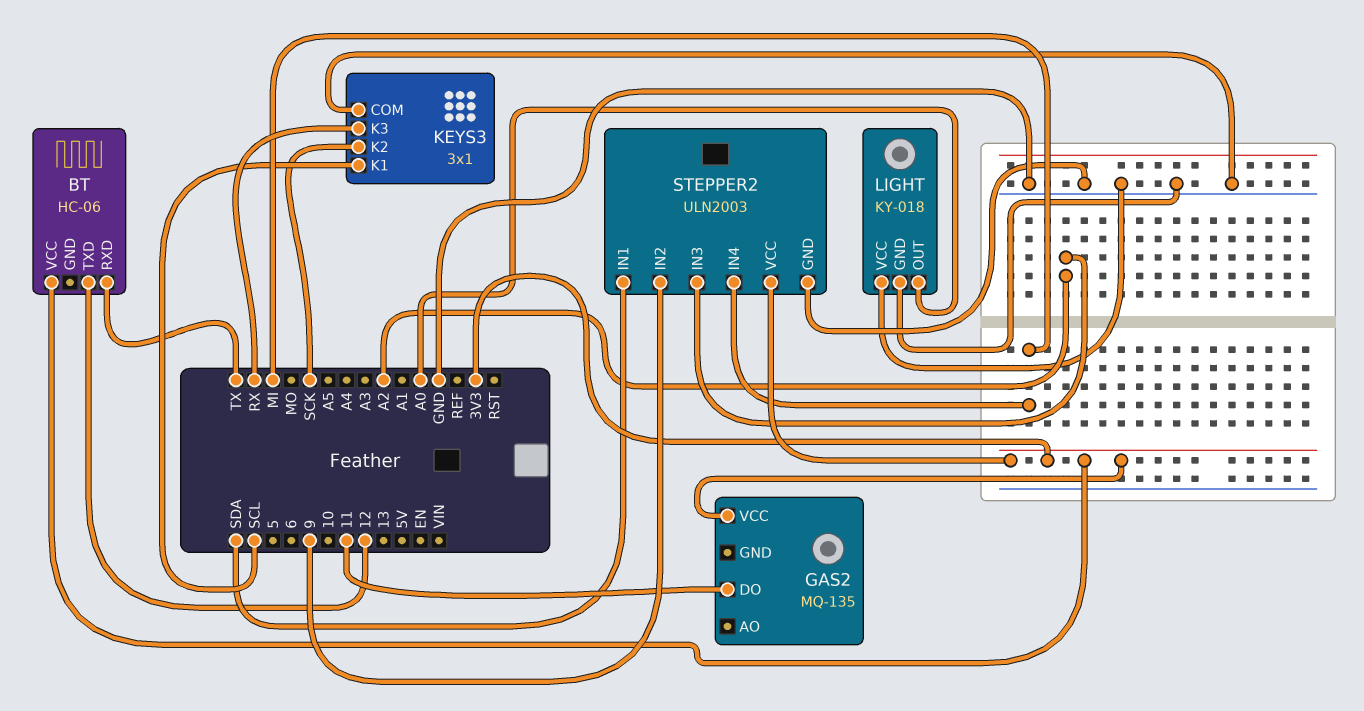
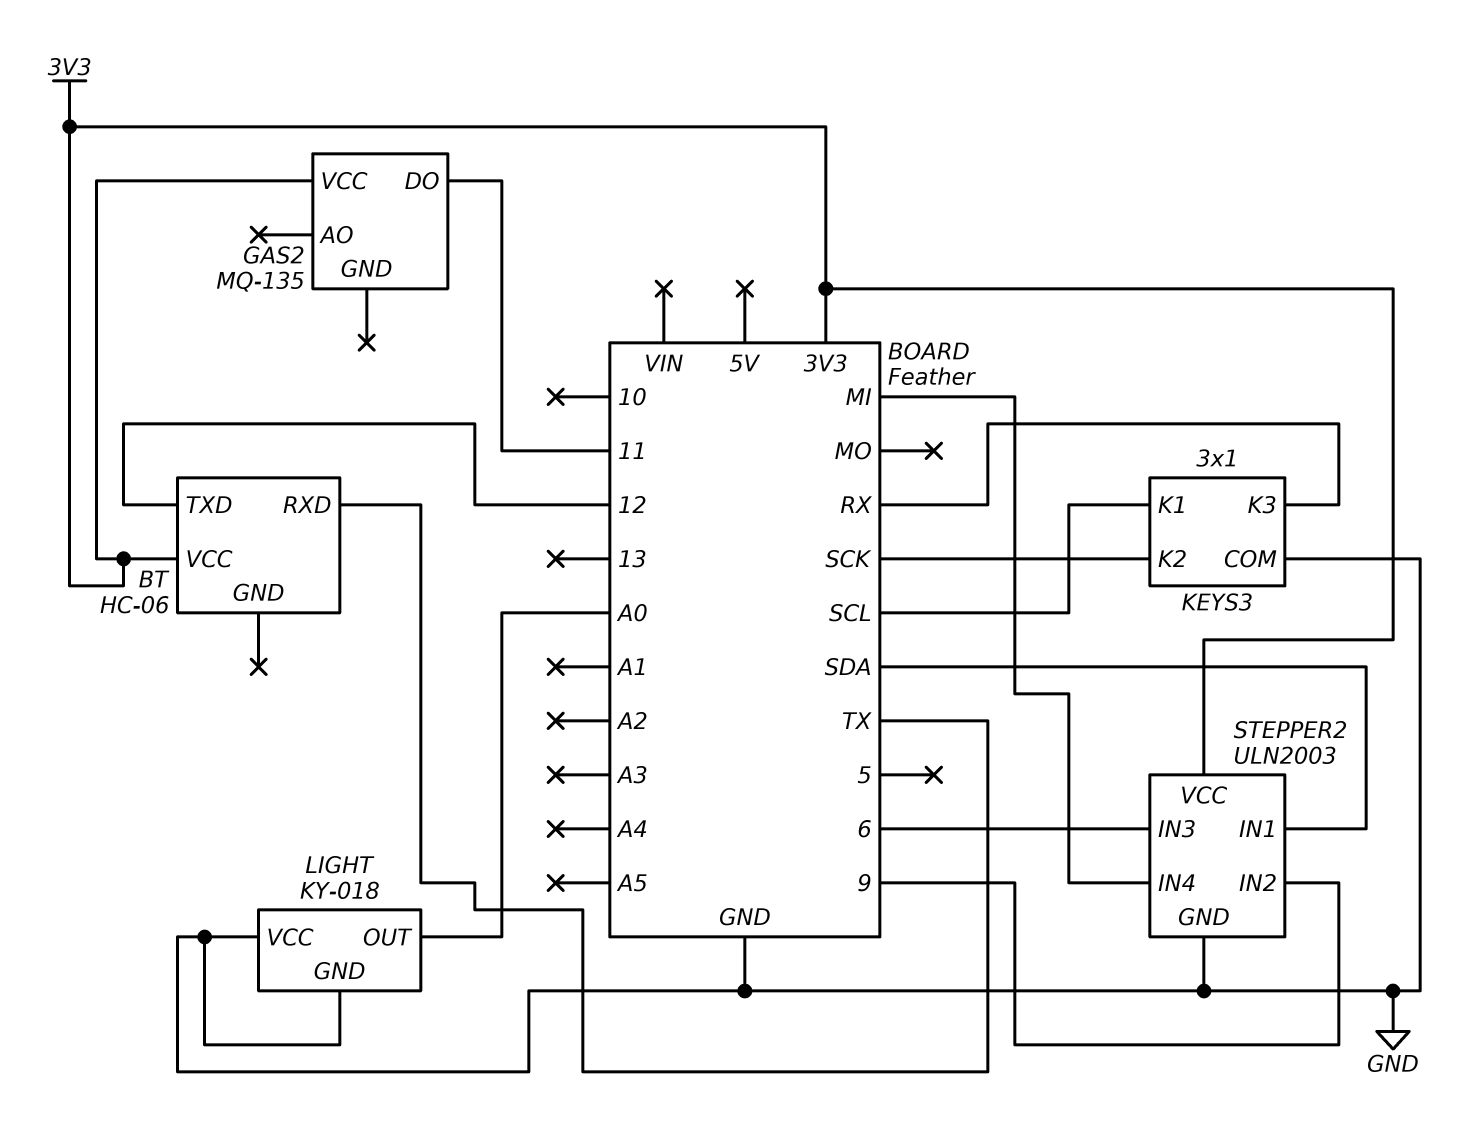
STEPPER2 pin IN3: A2 -> 6

